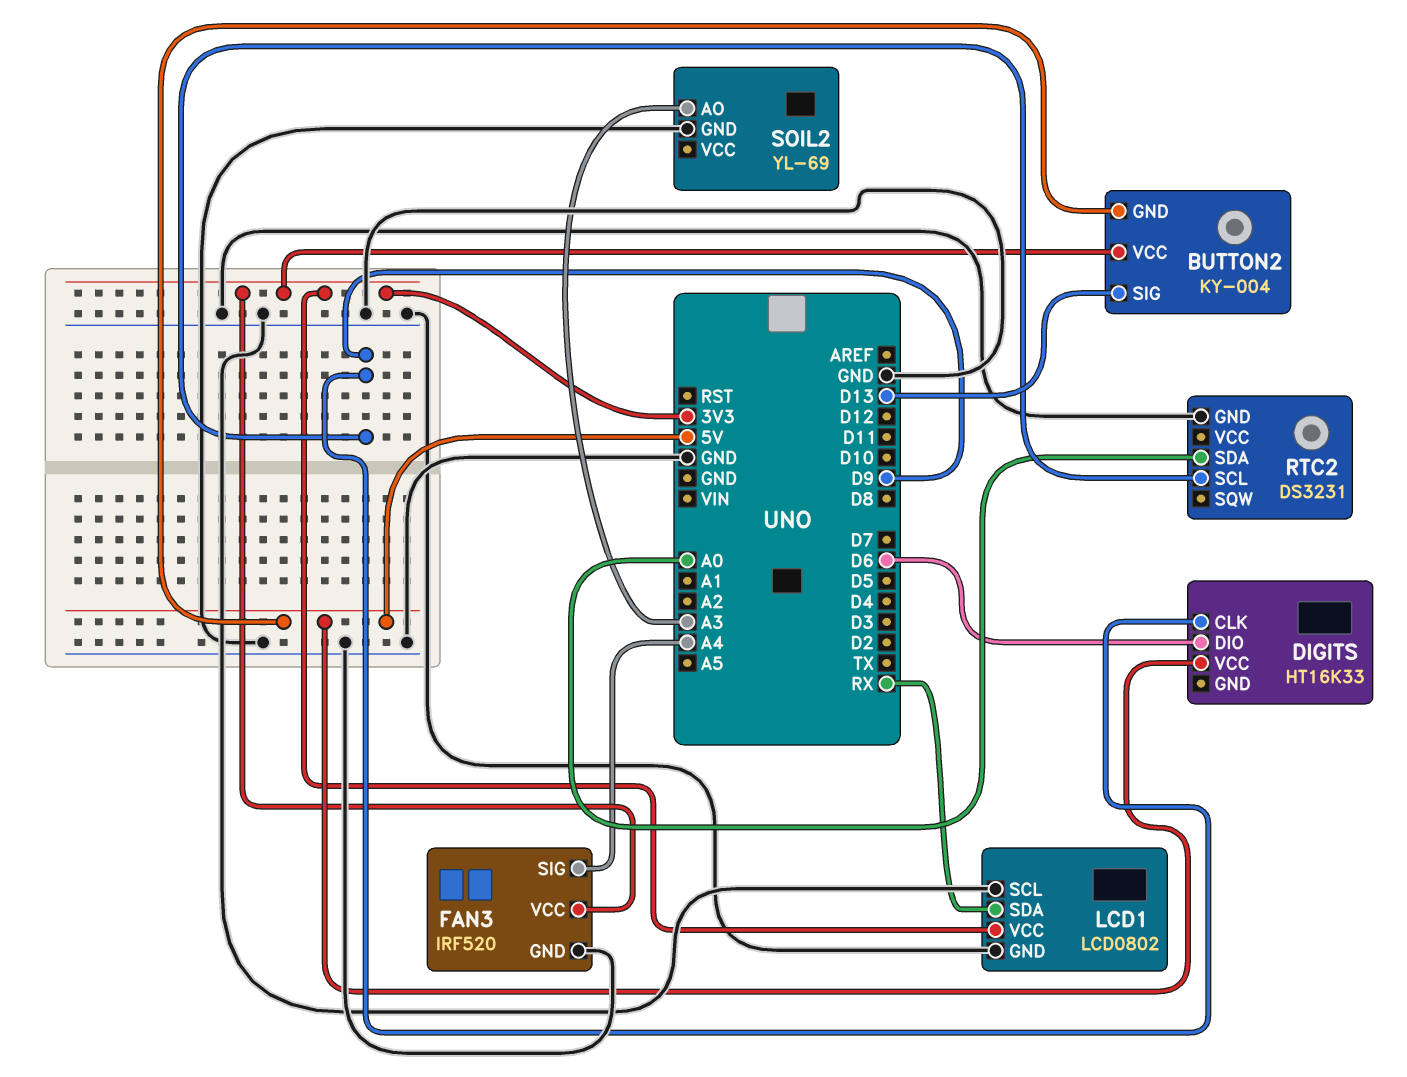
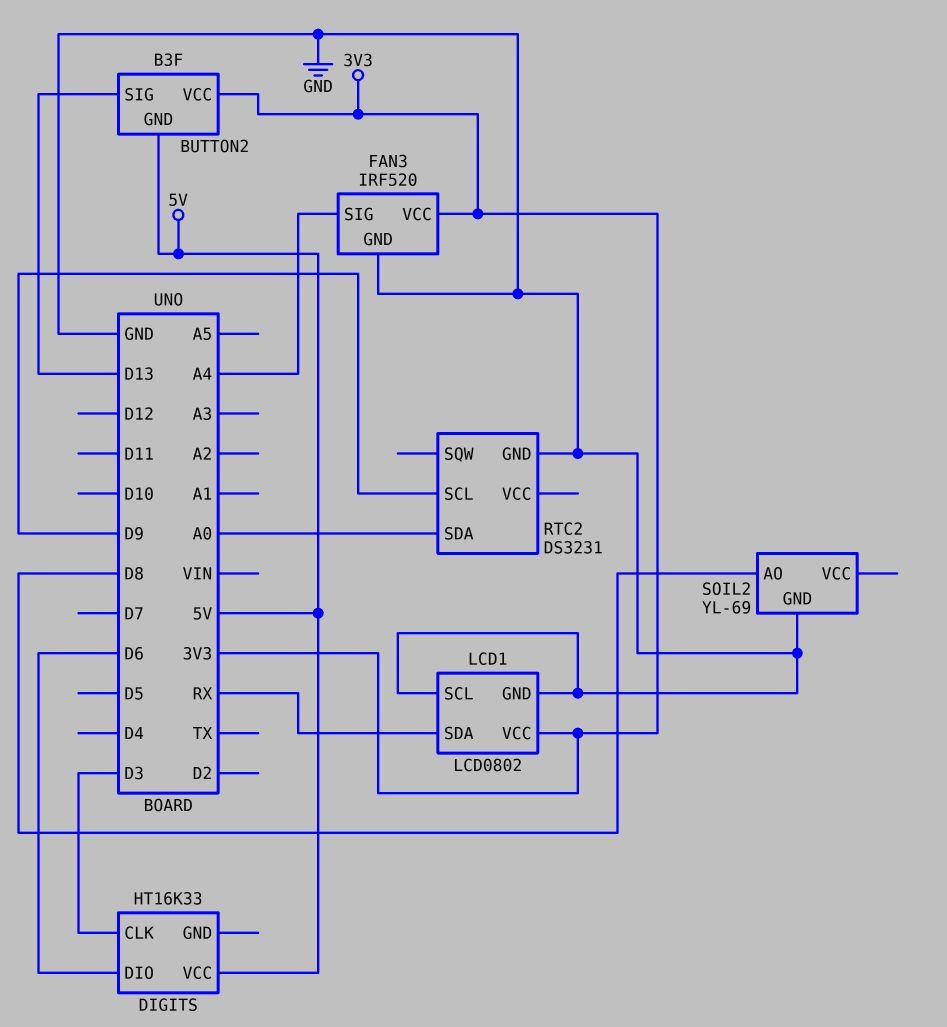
BUTTON2: KY-004 -> B3F
DIGITS pin CLK: D9 -> D3
SOIL2 pin AO: A3 -> D8

